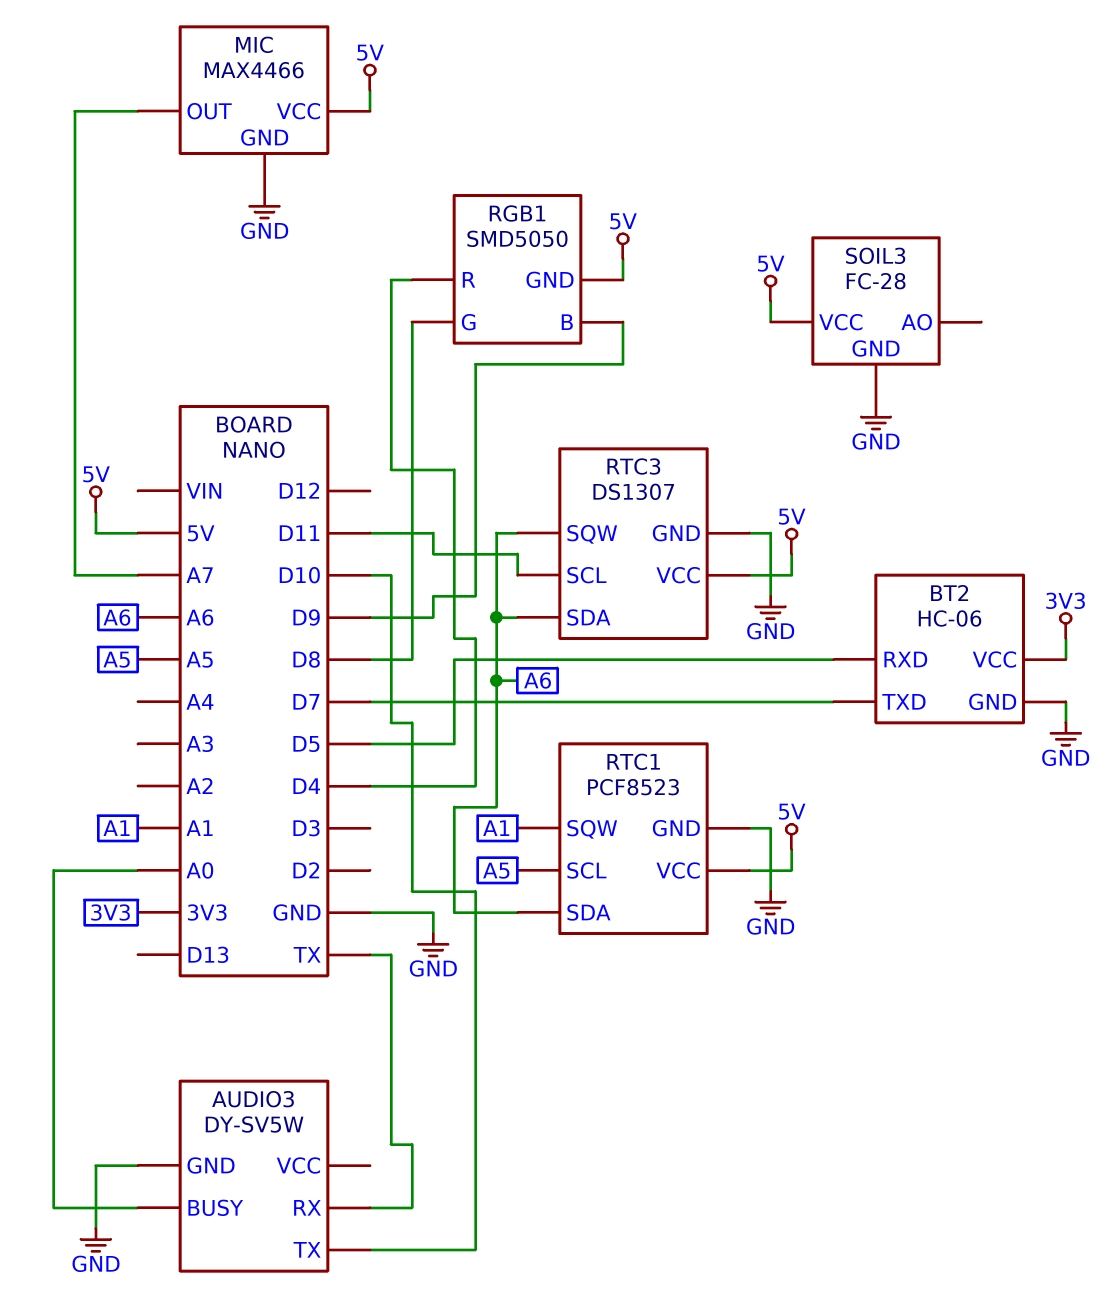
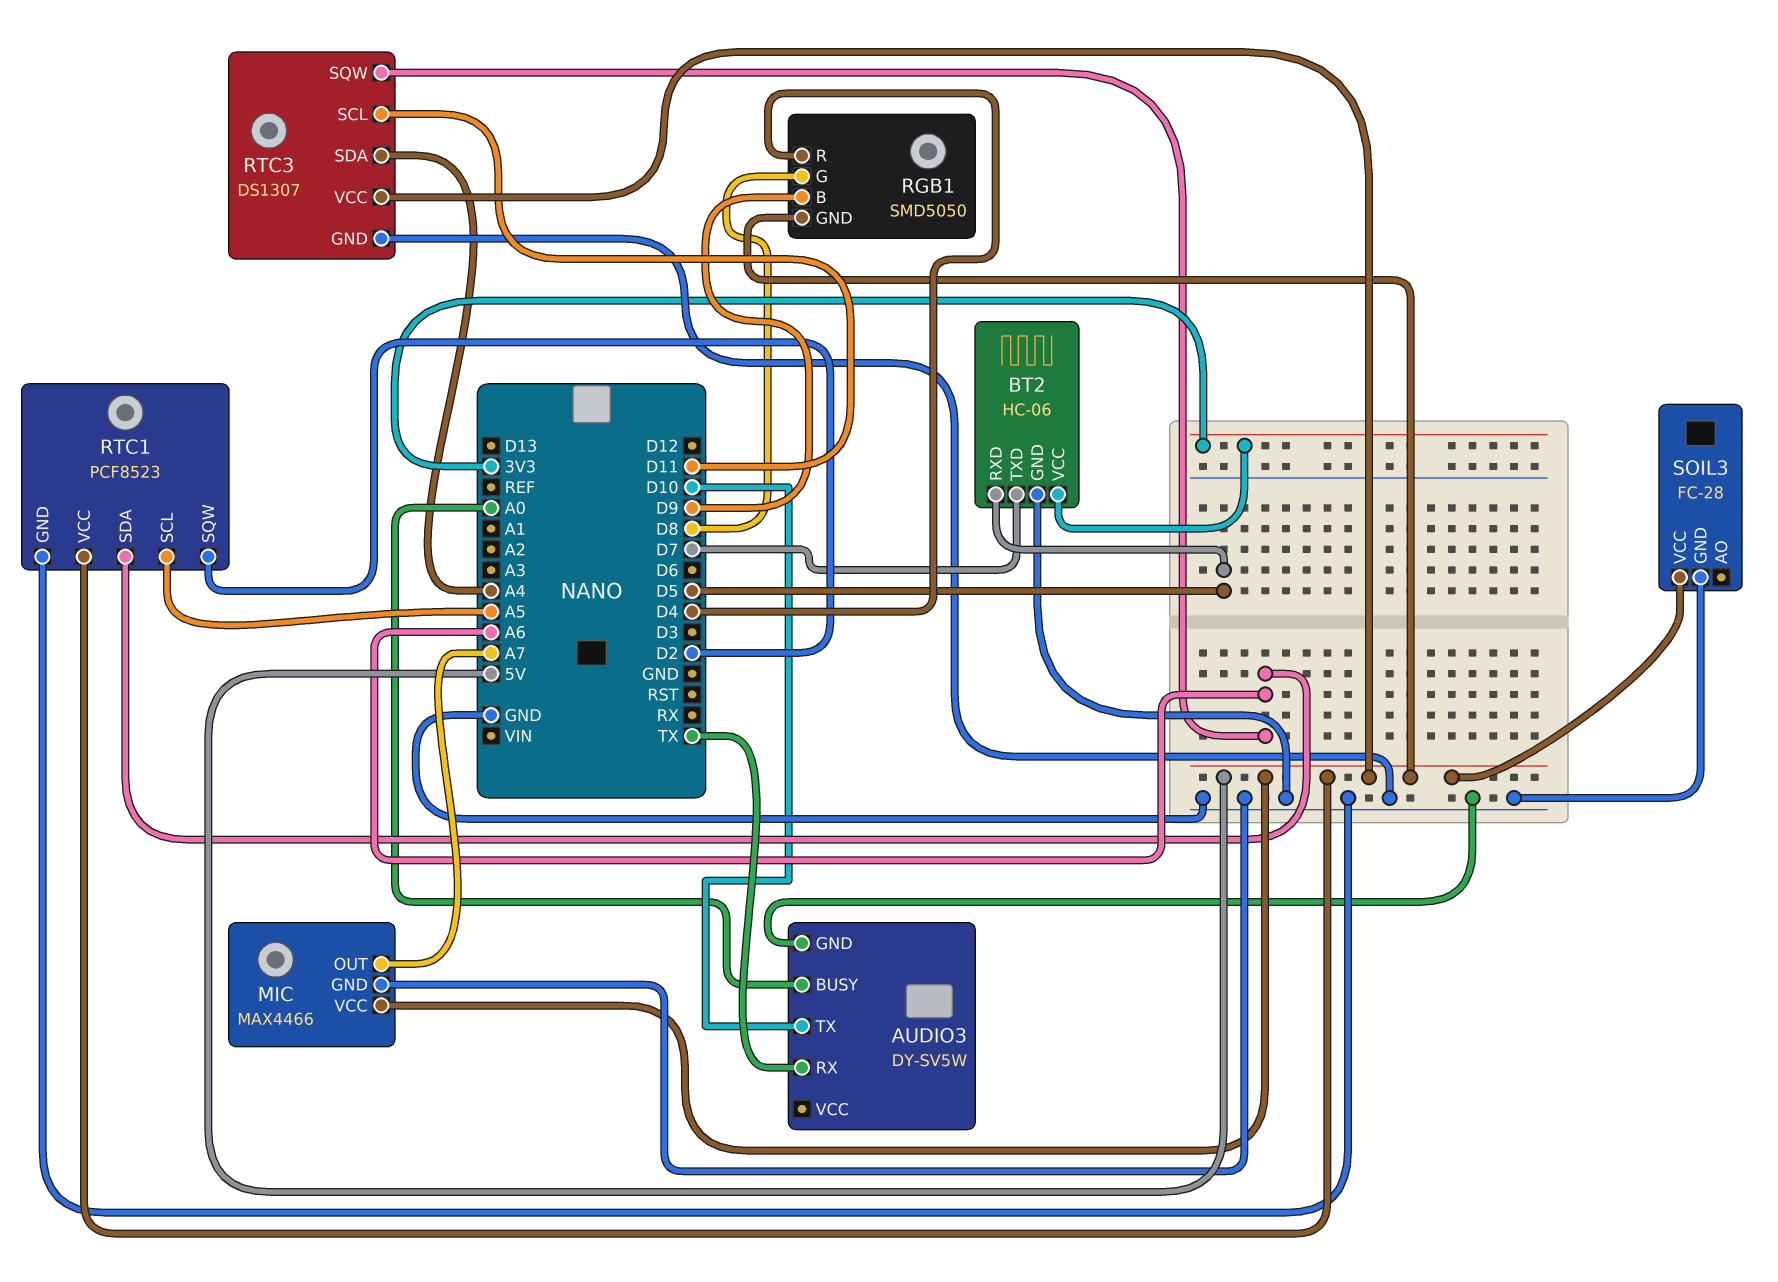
RTC1 pin SQW: A1 -> D2
RTC3 pin SDA: A6 -> A4

